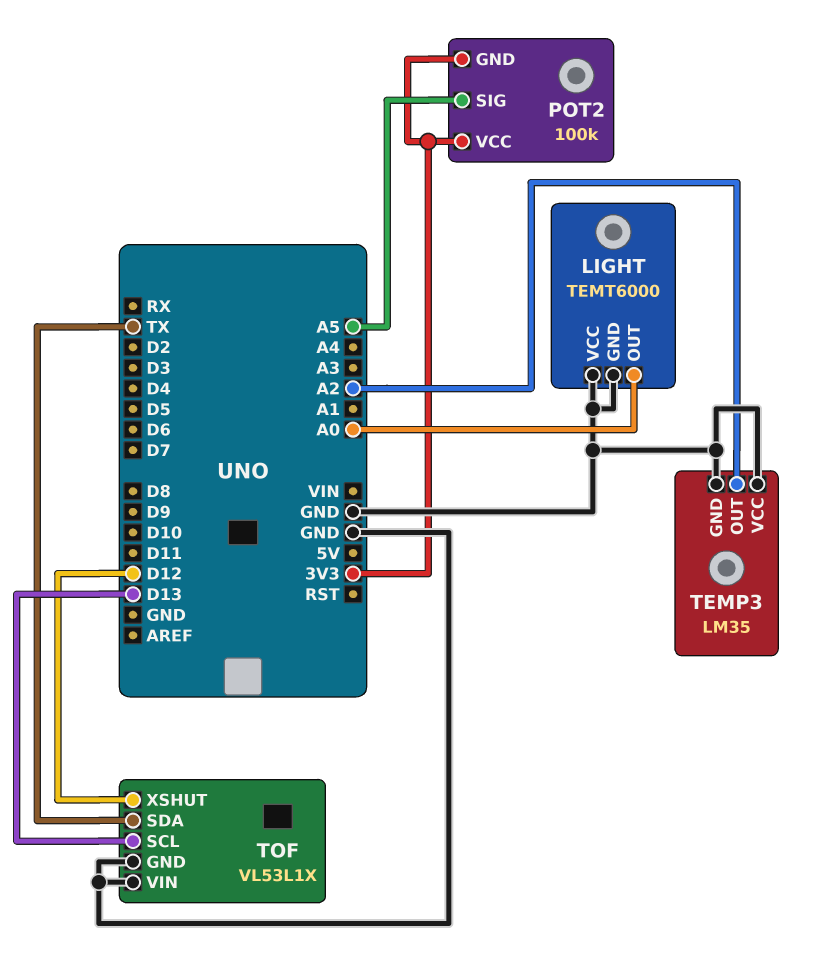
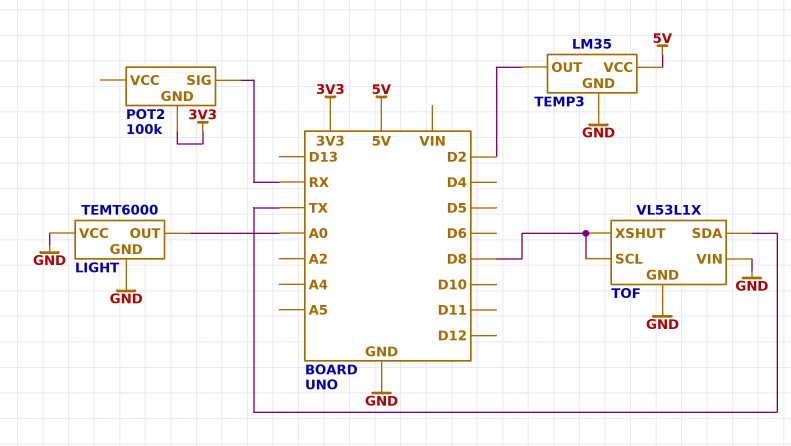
POT2 pin SIG: A5 -> RX
POT2 pin VCC: 3V3 -> none
TEMP3 pin OUT: A2 -> D2
TEMP3 pin VCC: GND -> 5V
TOF pin SCL: D13 -> D8
TOF pin XSHUT: D12 -> D8

